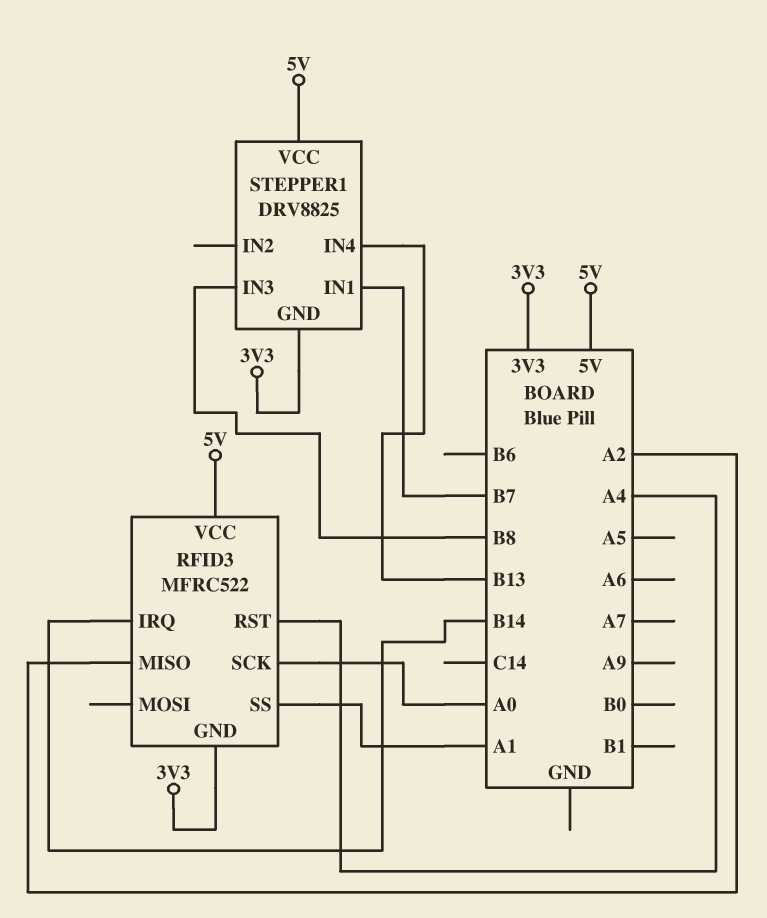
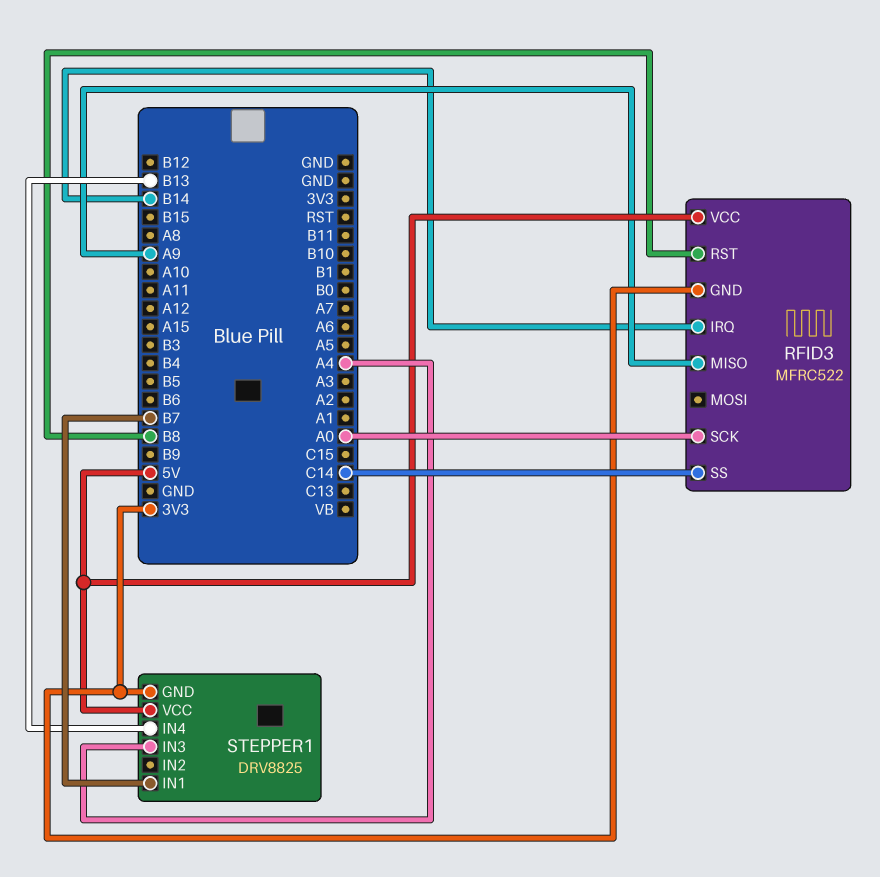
RFID3 pin MISO: A2 -> A9
RFID3 pin RST: A4 -> B8
RFID3 pin SS: A1 -> C14
STEPPER1 pin IN3: B8 -> A4

